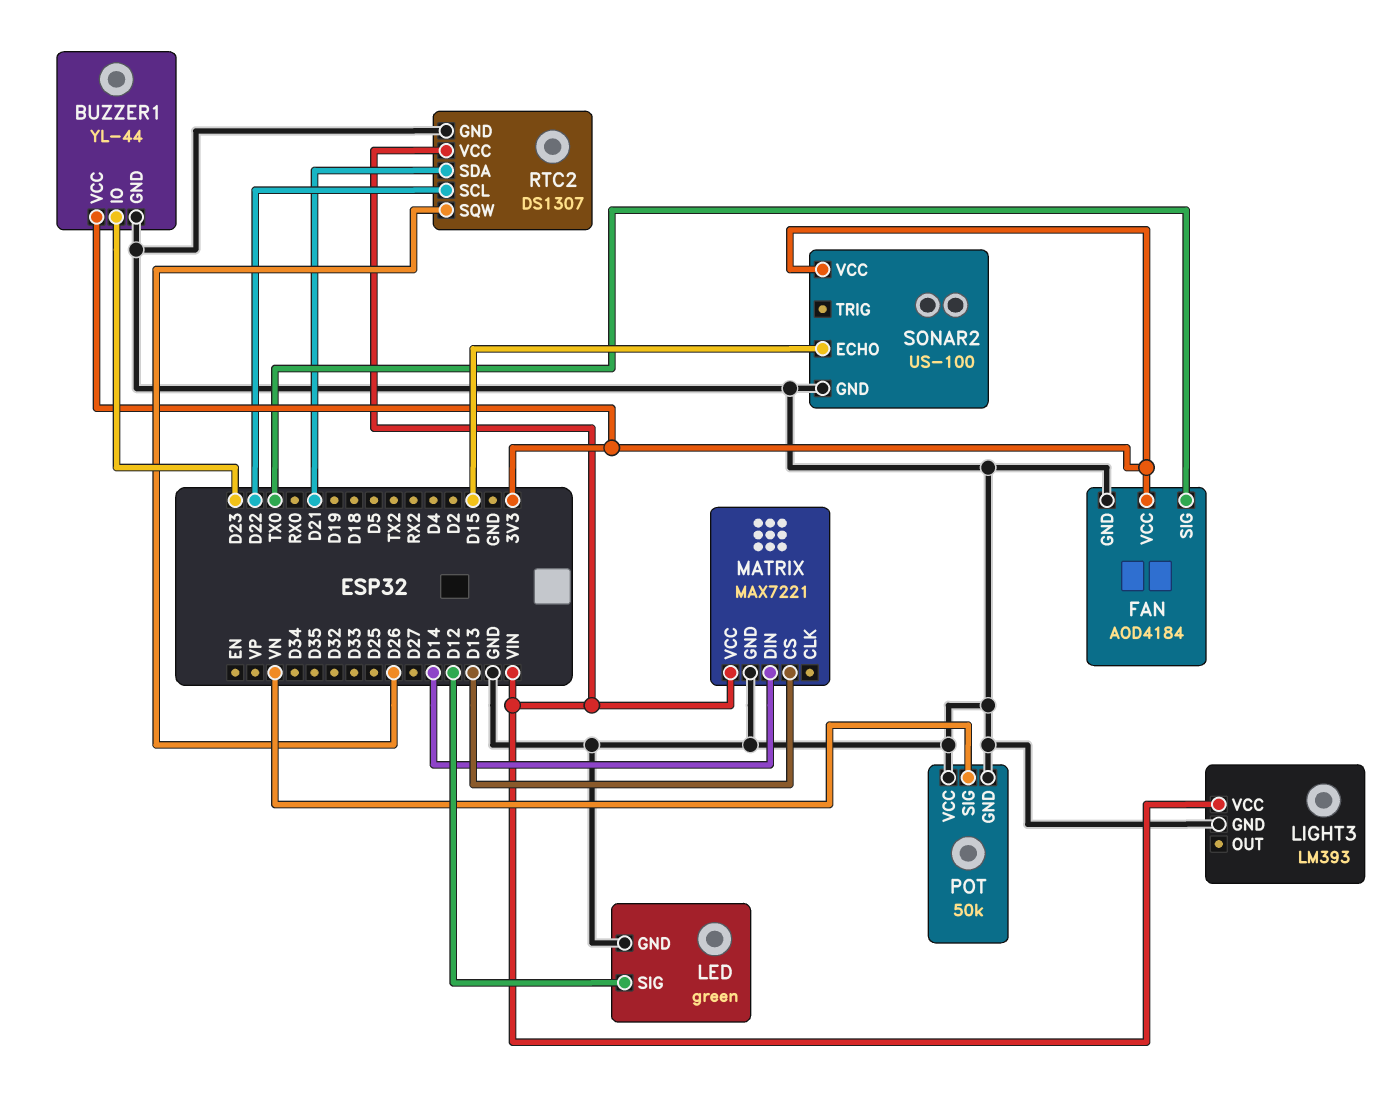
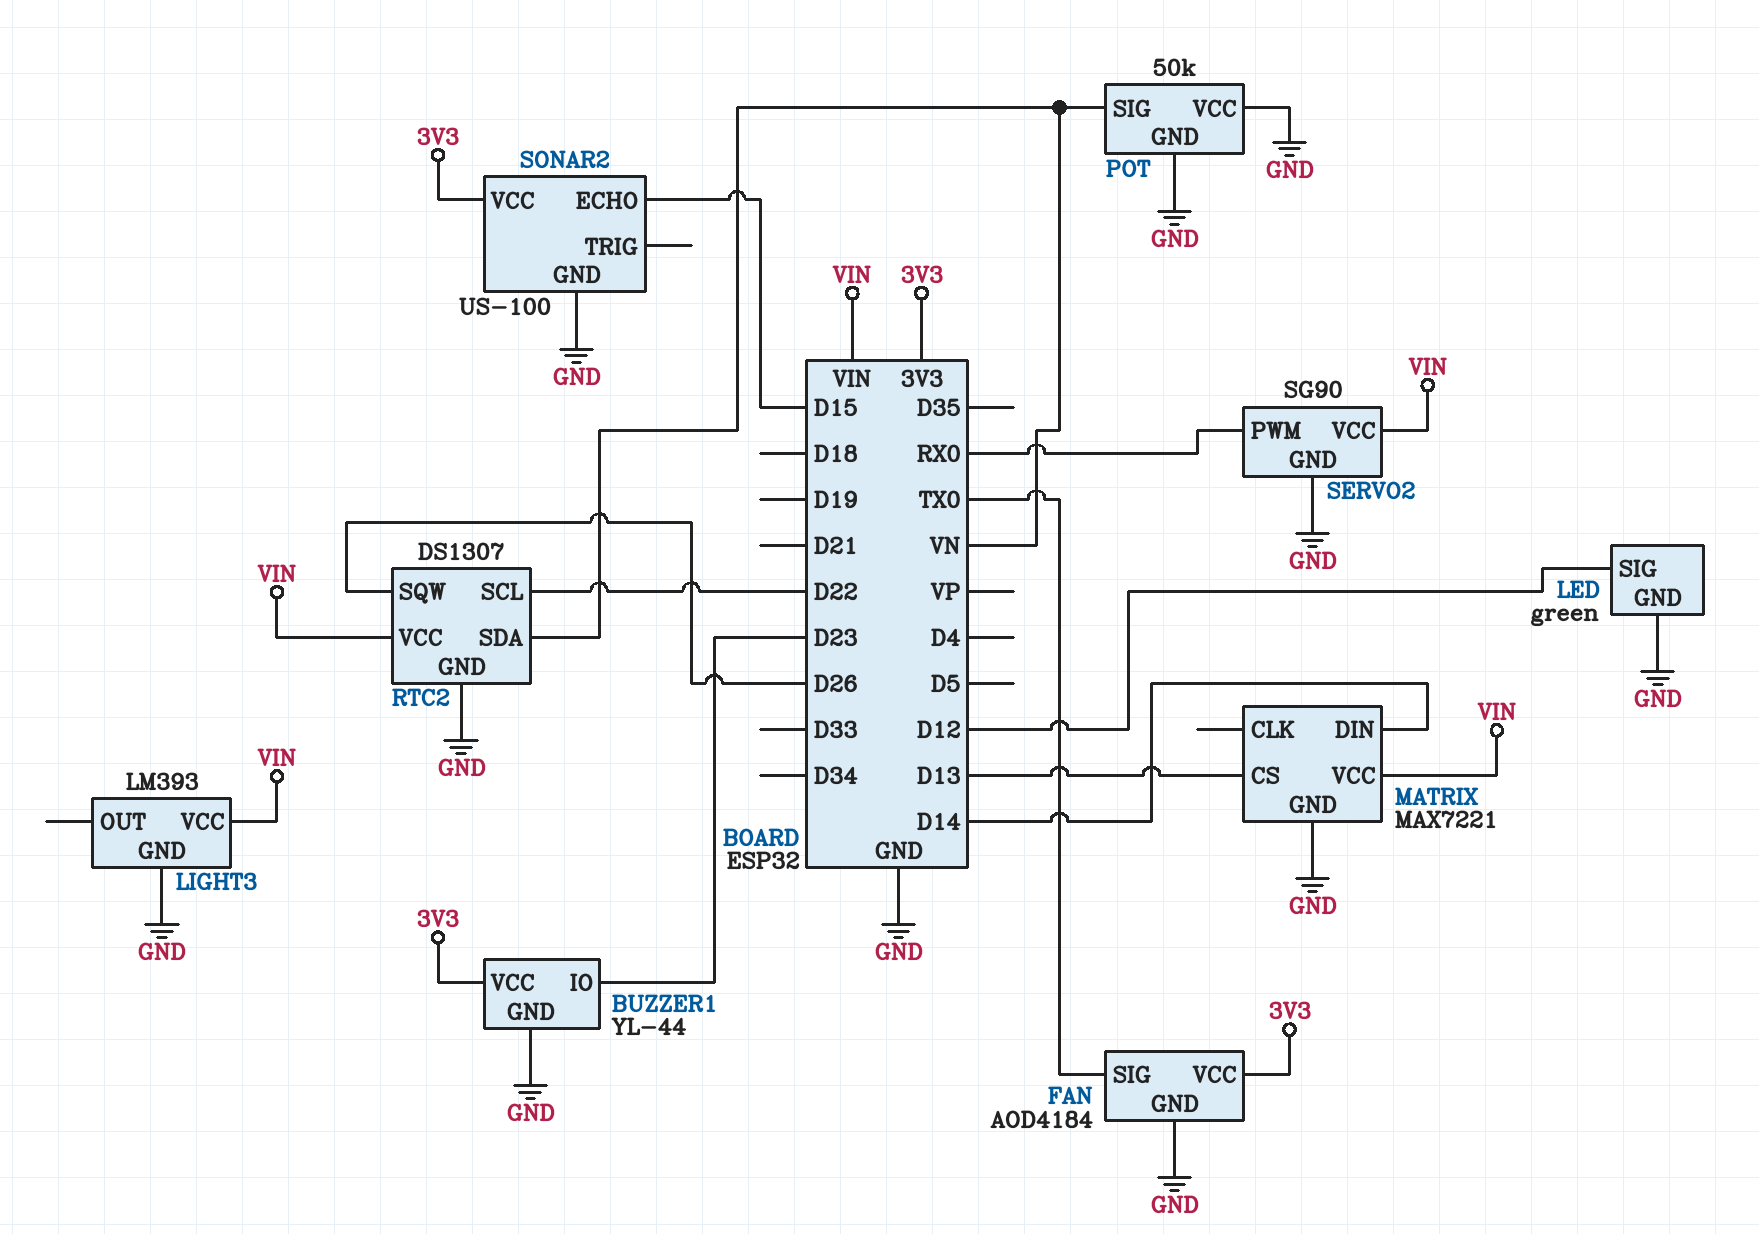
RTC2 pin SDA: D21 -> VN
SERVO2: none -> SG90
SERVO2 pin GND: none -> GND
SERVO2 pin PWM: none -> RX0
SERVO2 pin VCC: none -> VIN

